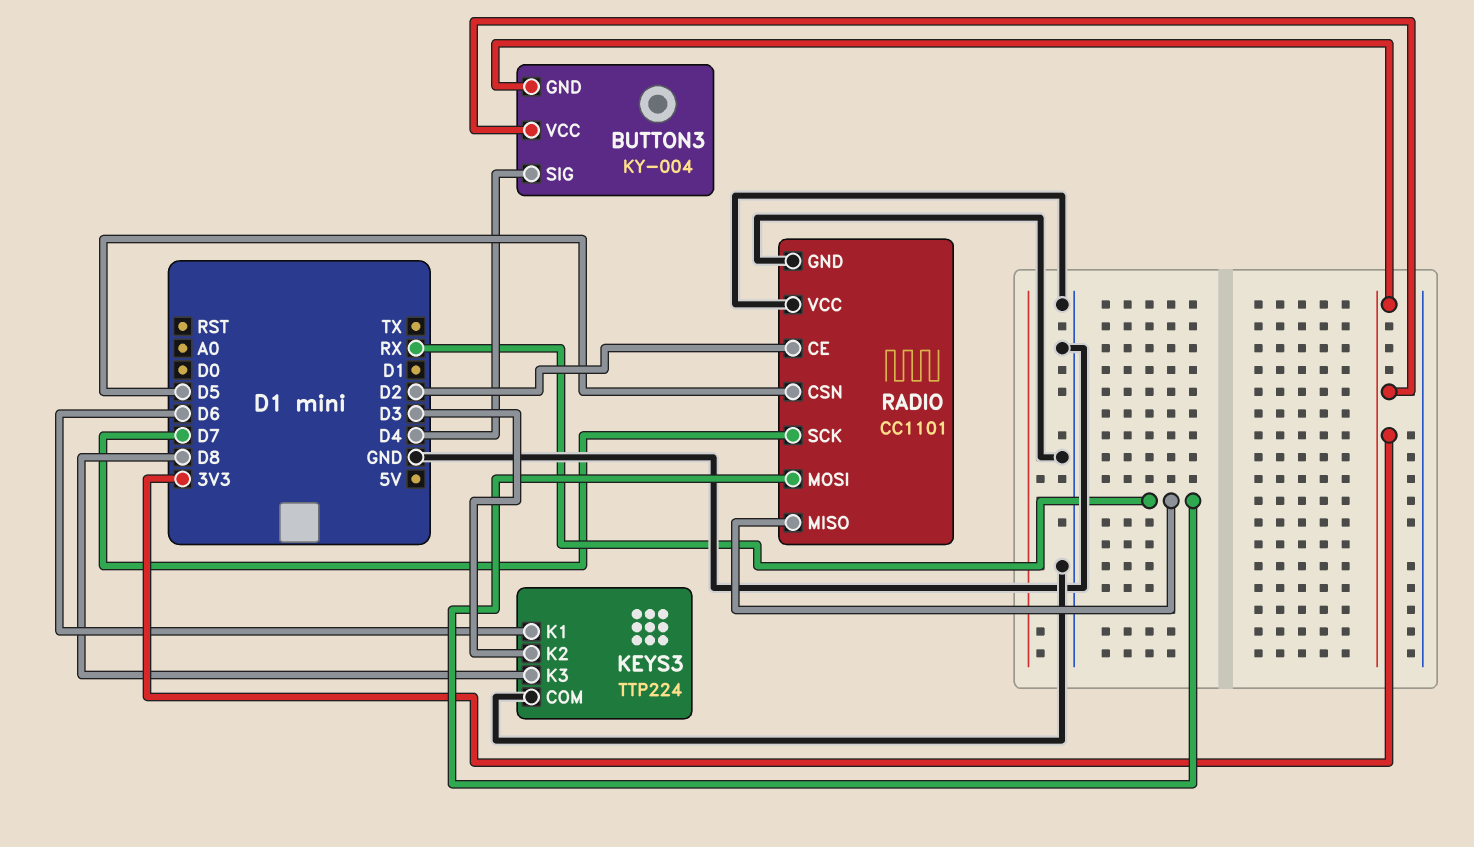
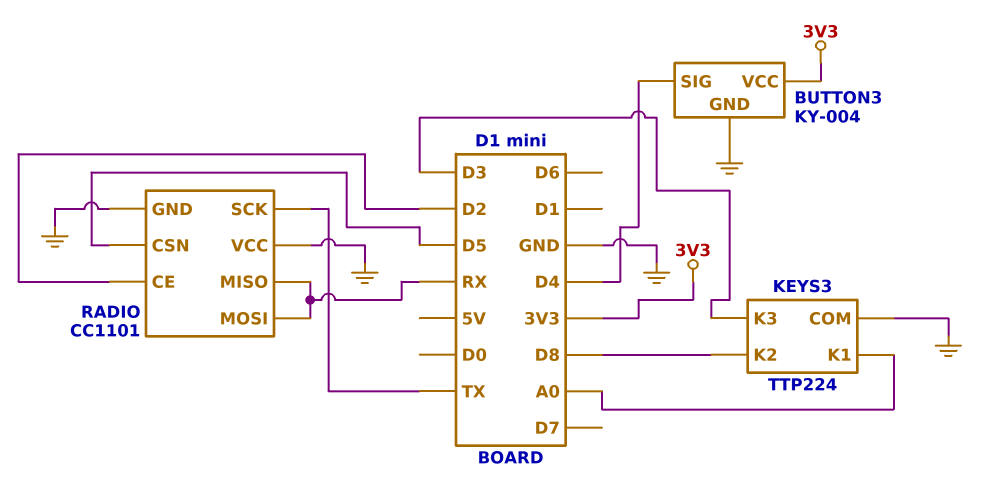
BUTTON3 pin GND: 3V3 -> GND
KEYS3 pin K1: D6 -> A0
KEYS3 pin K2: D3 -> D8
KEYS3 pin K3: D8 -> D3
RADIO pin SCK: D7 -> TX

